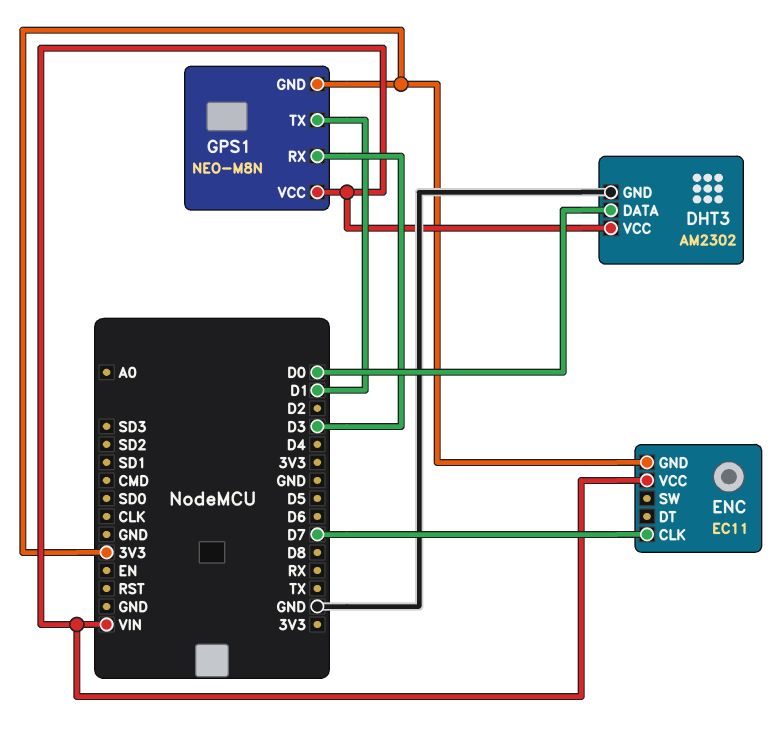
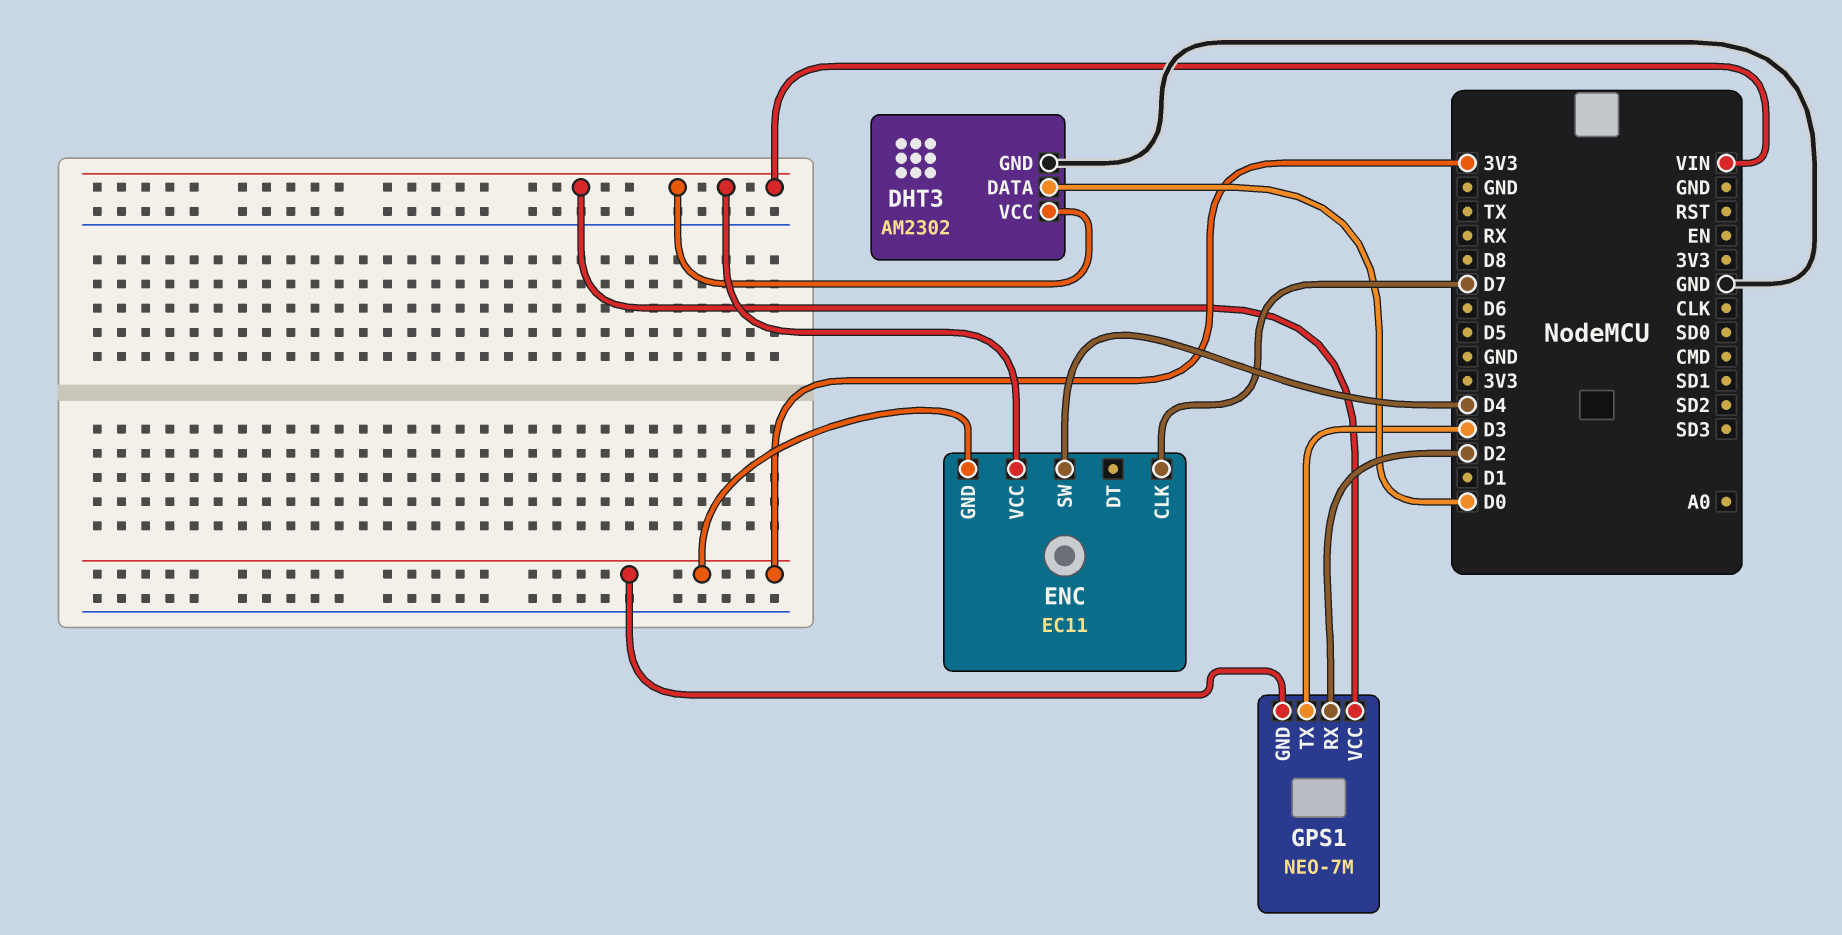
ENC pin SW: none -> D4
GPS1: NEO-M8N -> NEO-7M
GPS1 pin RX: D3 -> D2
GPS1 pin TX: D1 -> D3

